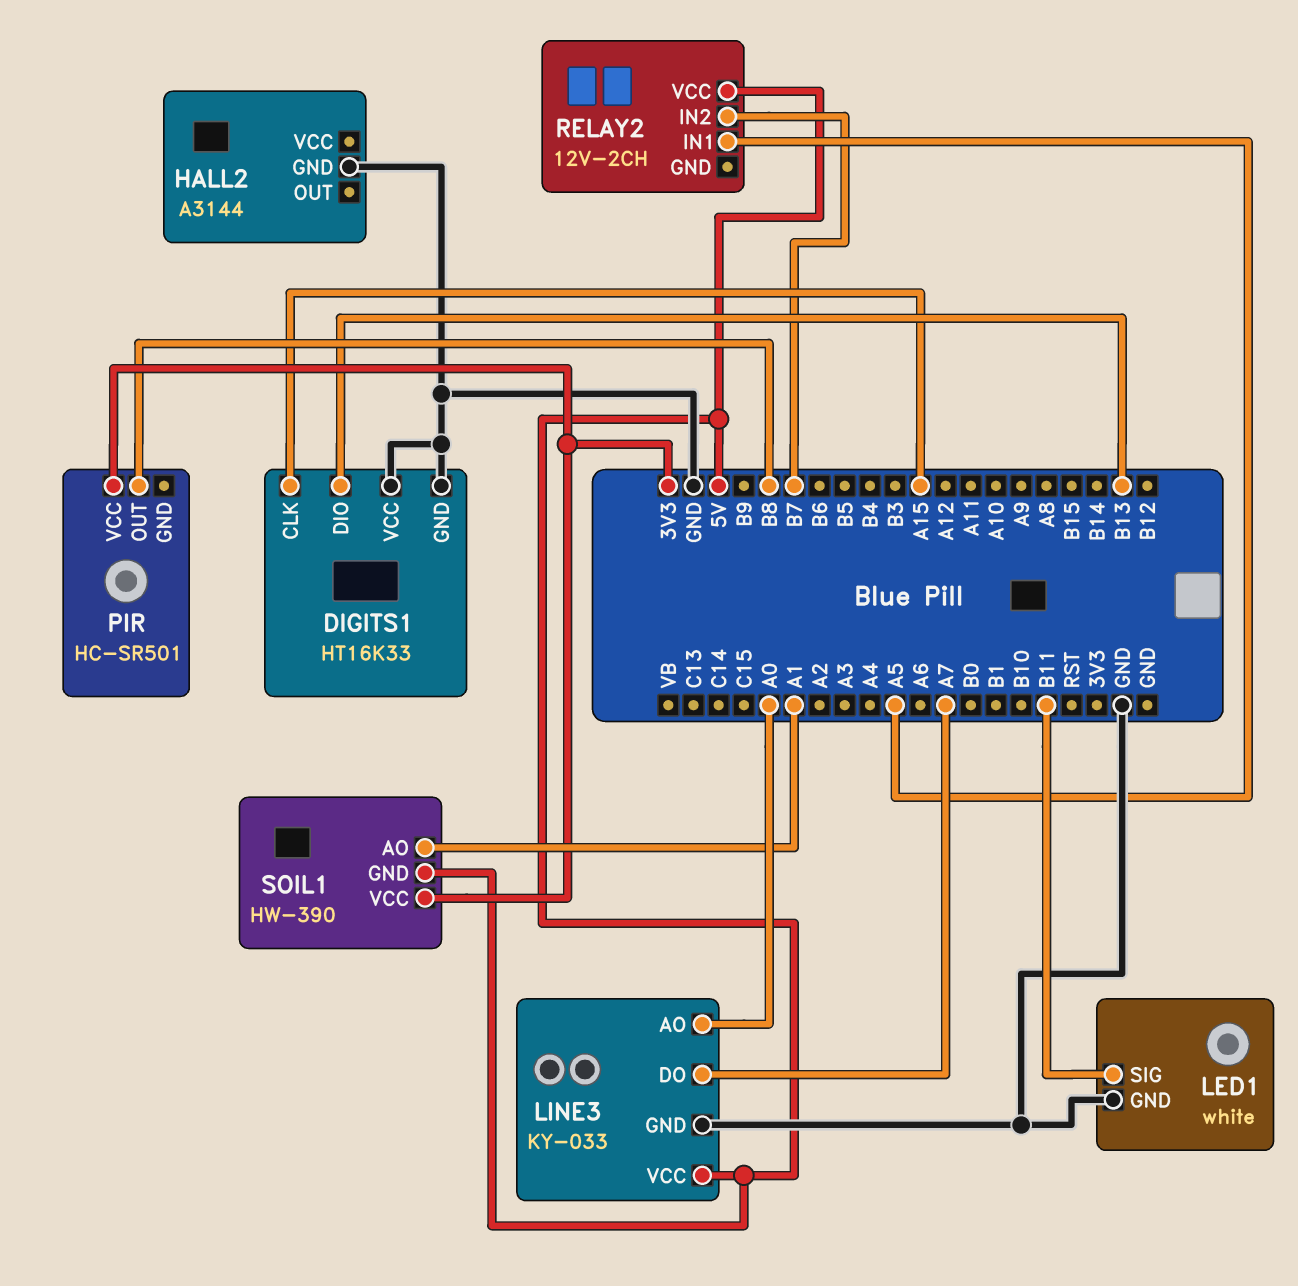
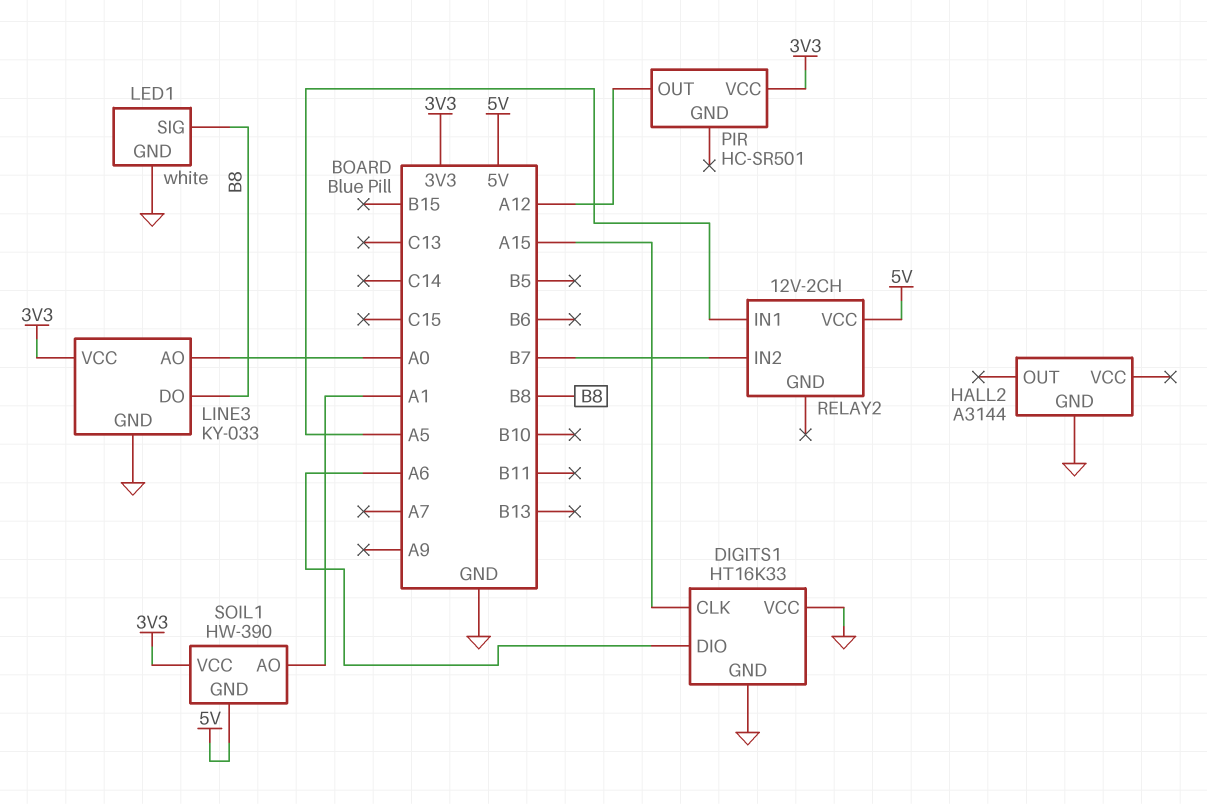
DIGITS1 pin DIO: B13 -> A6
LED1 pin SIG: B11 -> B8
LINE3 pin DO: A7 -> B8
LINE3 pin VCC: 5V -> 3V3
PIR pin OUT: B8 -> A12

